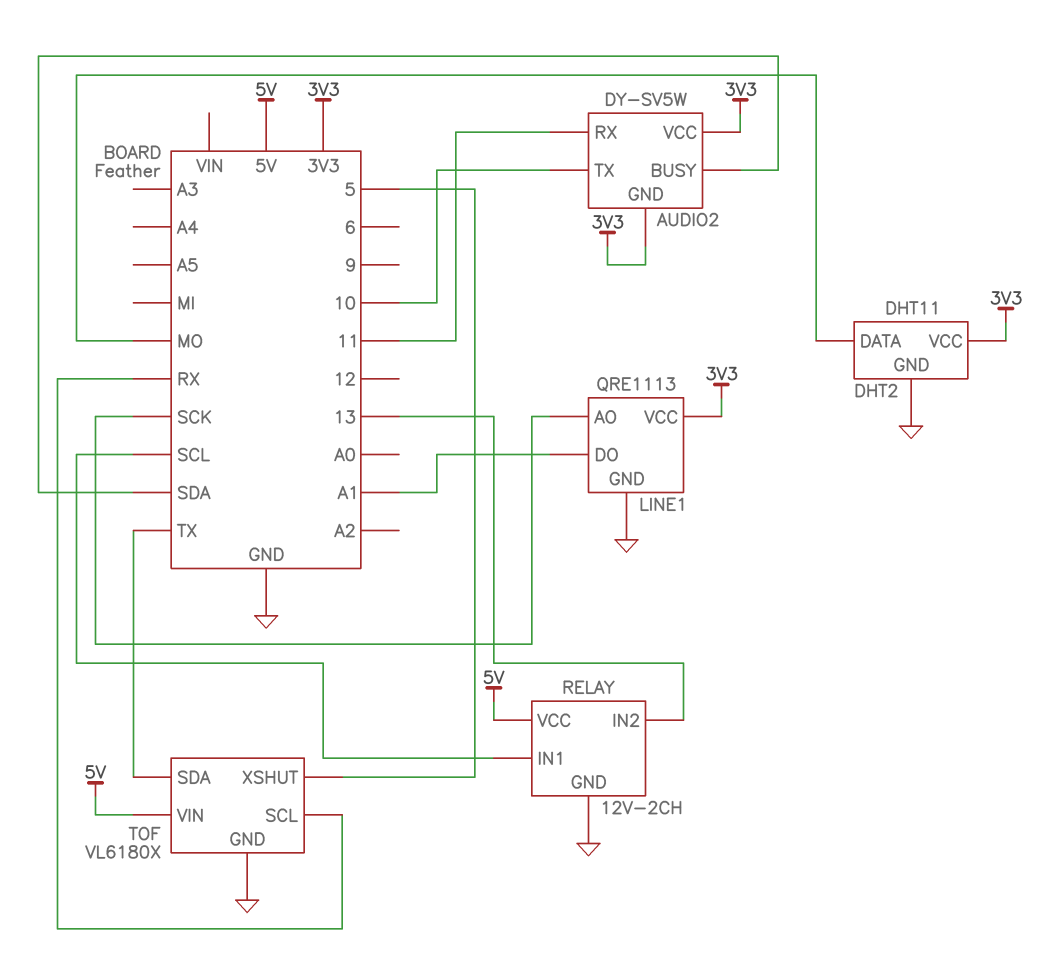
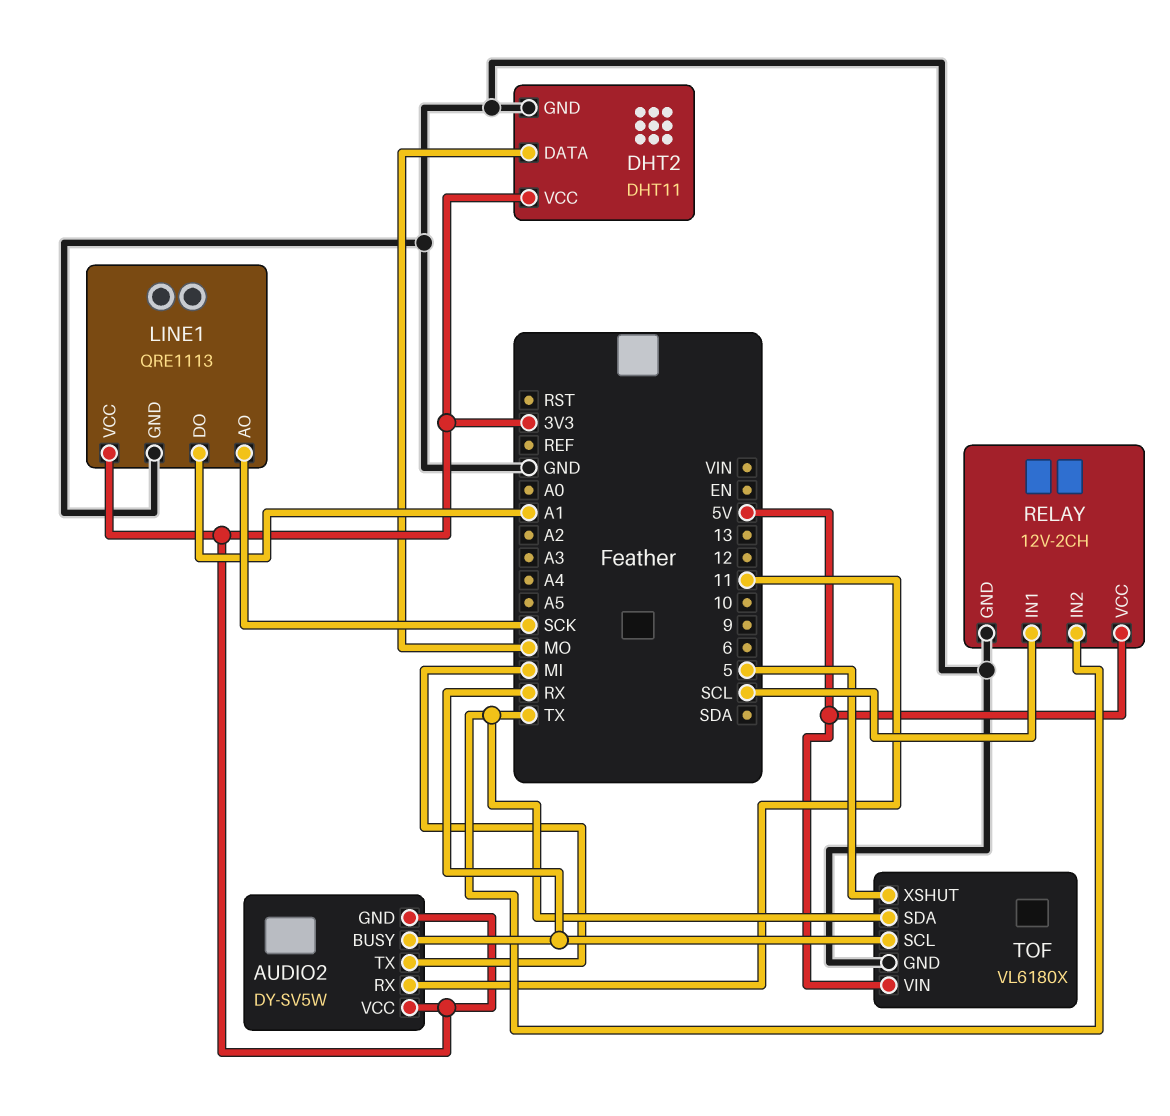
AUDIO2 pin BUSY: SDA -> RX
AUDIO2 pin TX: 10 -> MI
RELAY pin IN2: 13 -> TX

